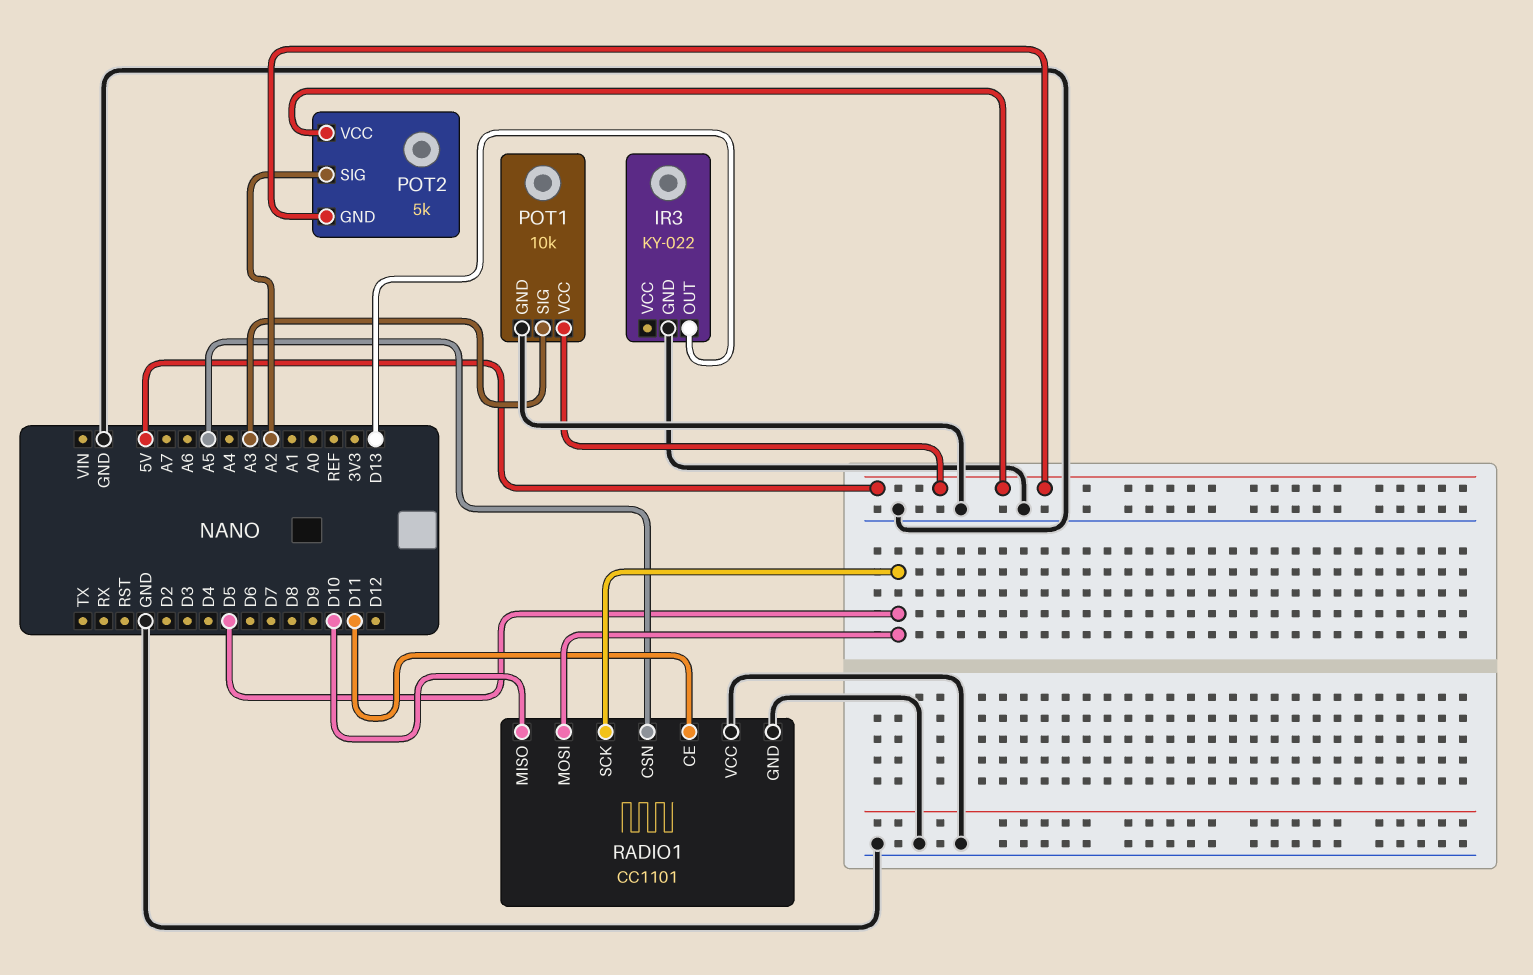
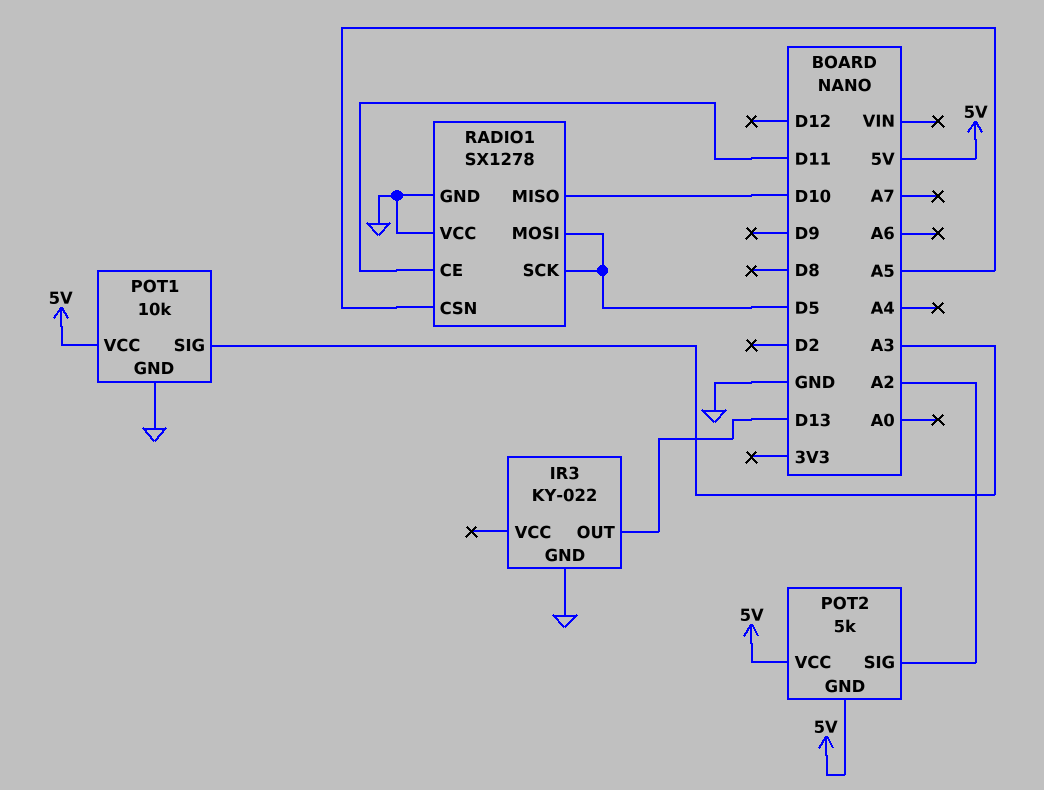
RADIO1: CC1101 -> SX1278

